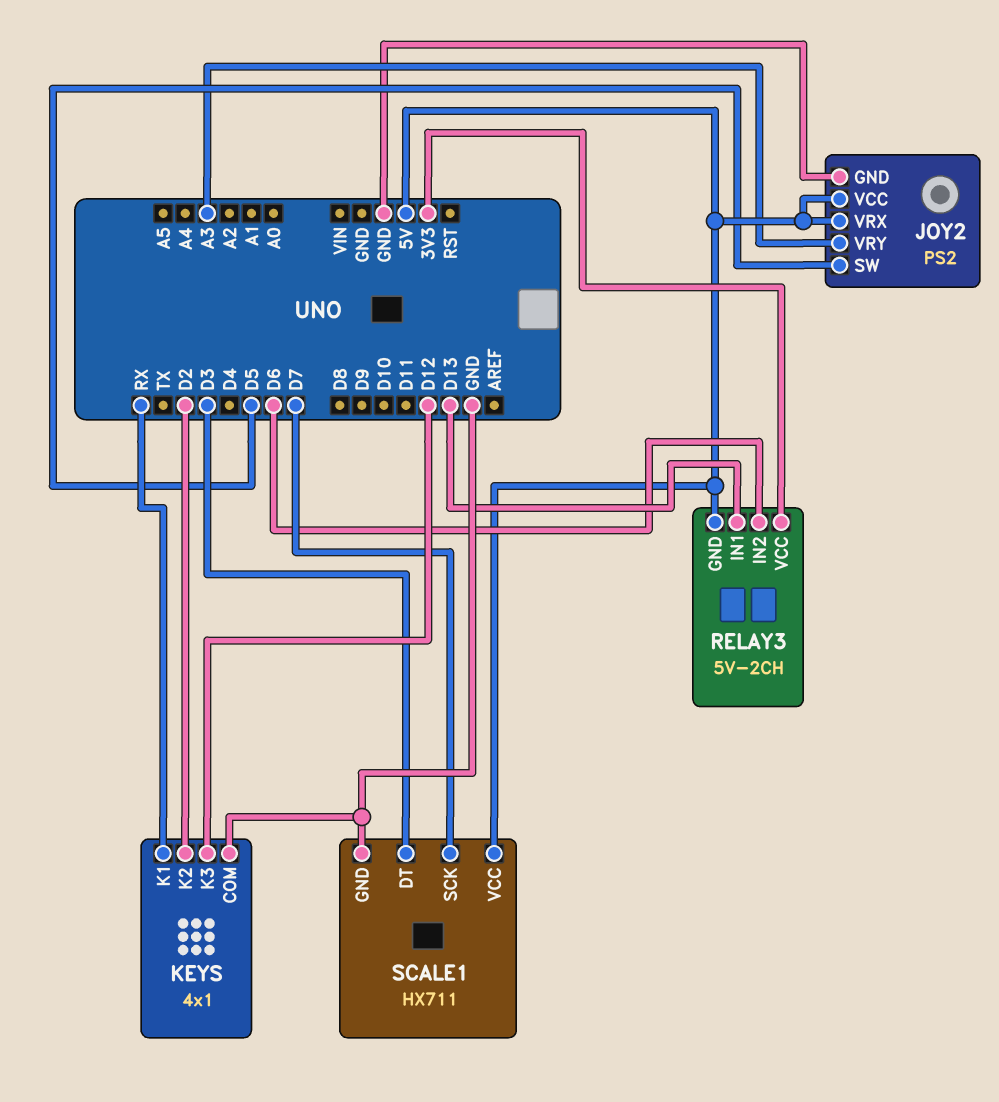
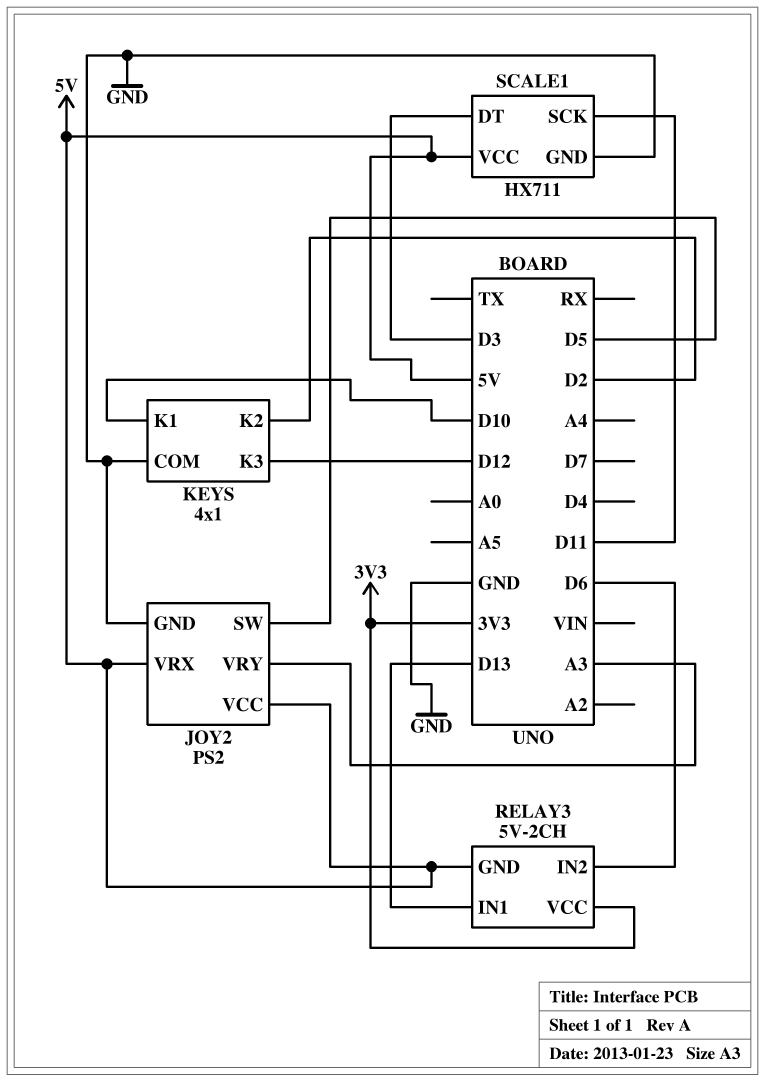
KEYS pin K1: RX -> D10
SCALE1 pin SCK: D7 -> D11

